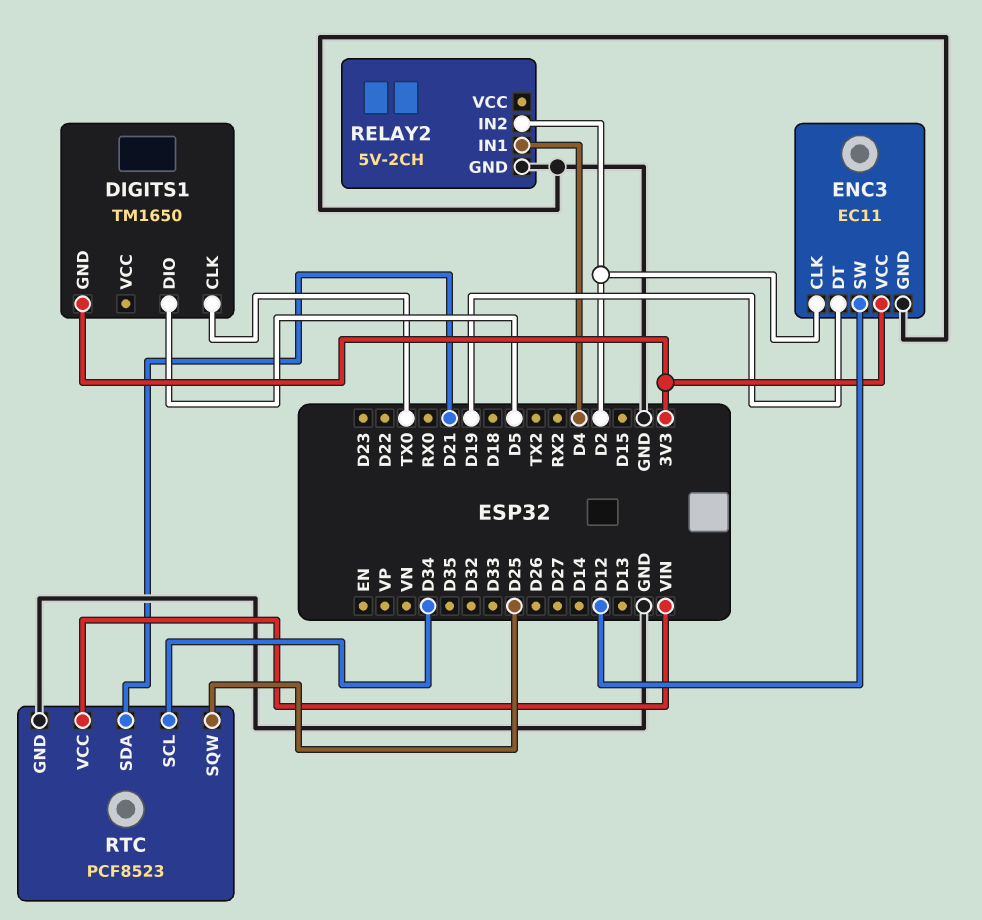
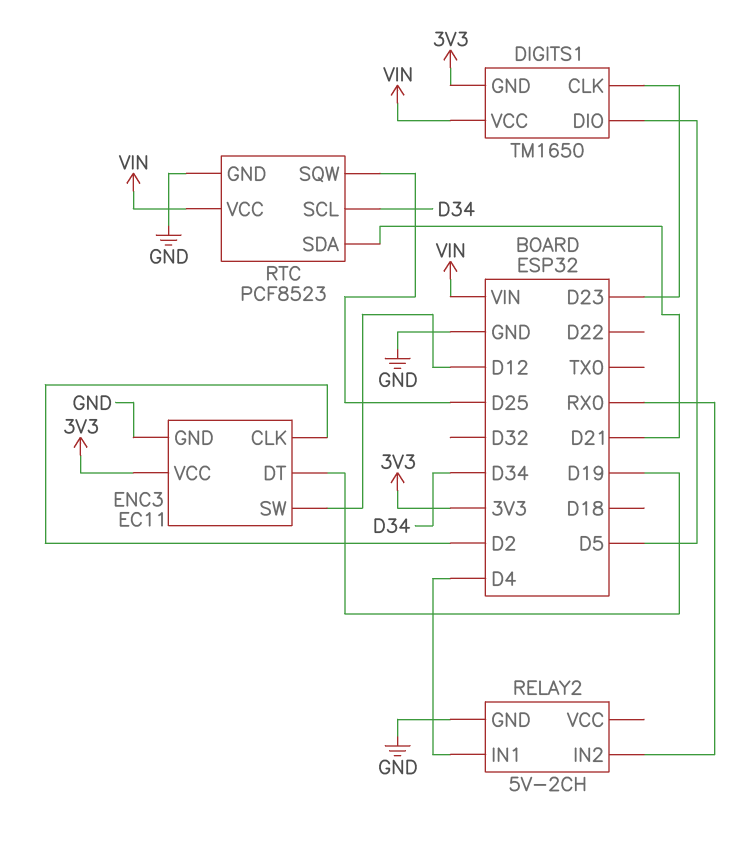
DIGITS1 pin CLK: TX0 -> D23
DIGITS1 pin VCC: none -> VIN
RELAY2 pin IN2: D2 -> RX0

